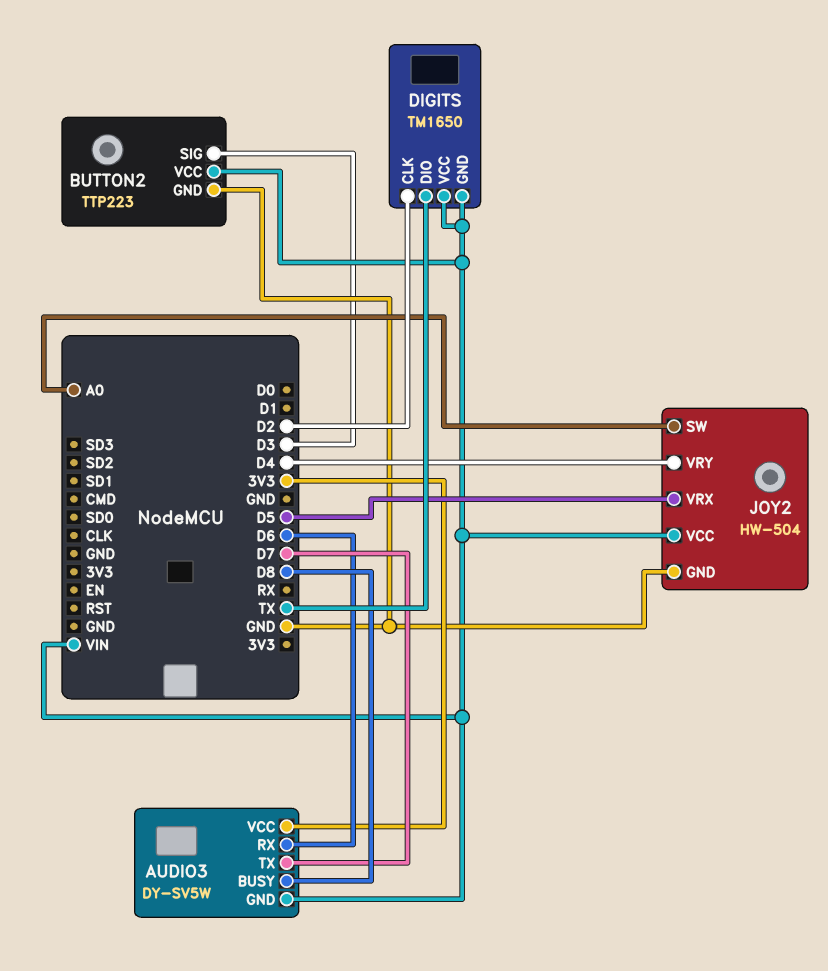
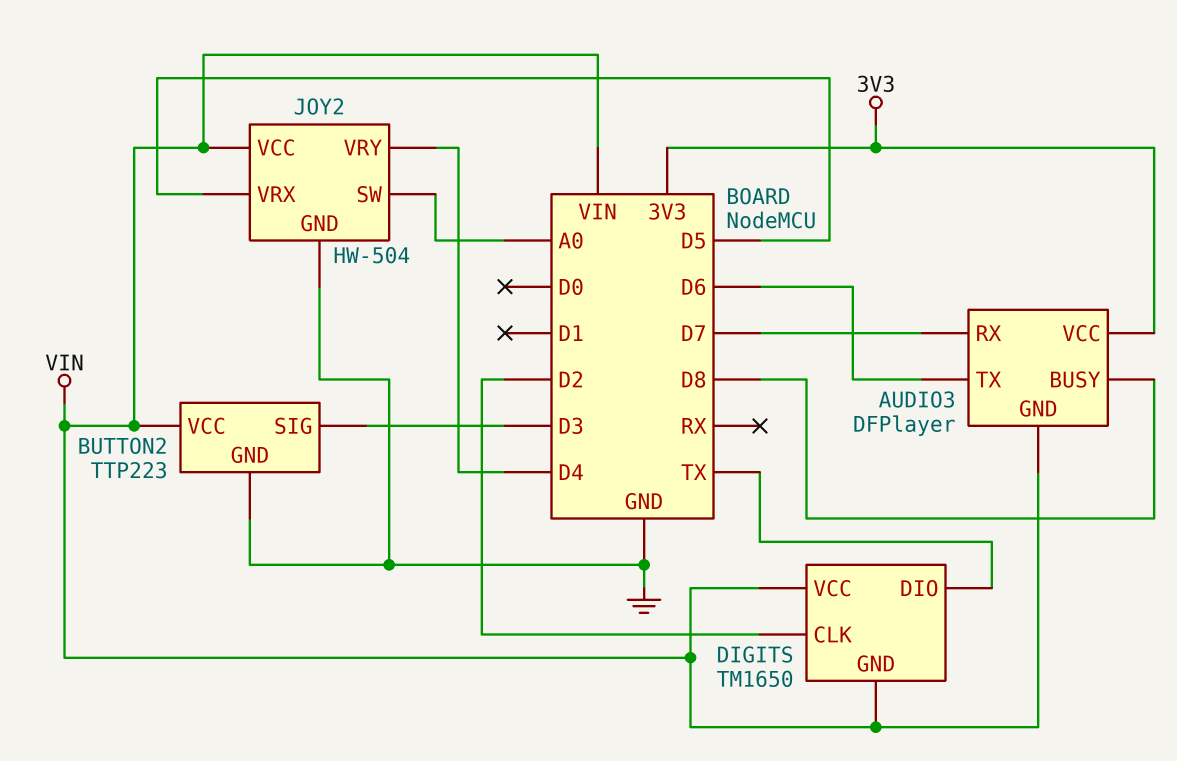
AUDIO3: DY-SV5W -> DFPlayer
AUDIO3 pin RX: D6 -> D7
AUDIO3 pin TX: D7 -> D6

